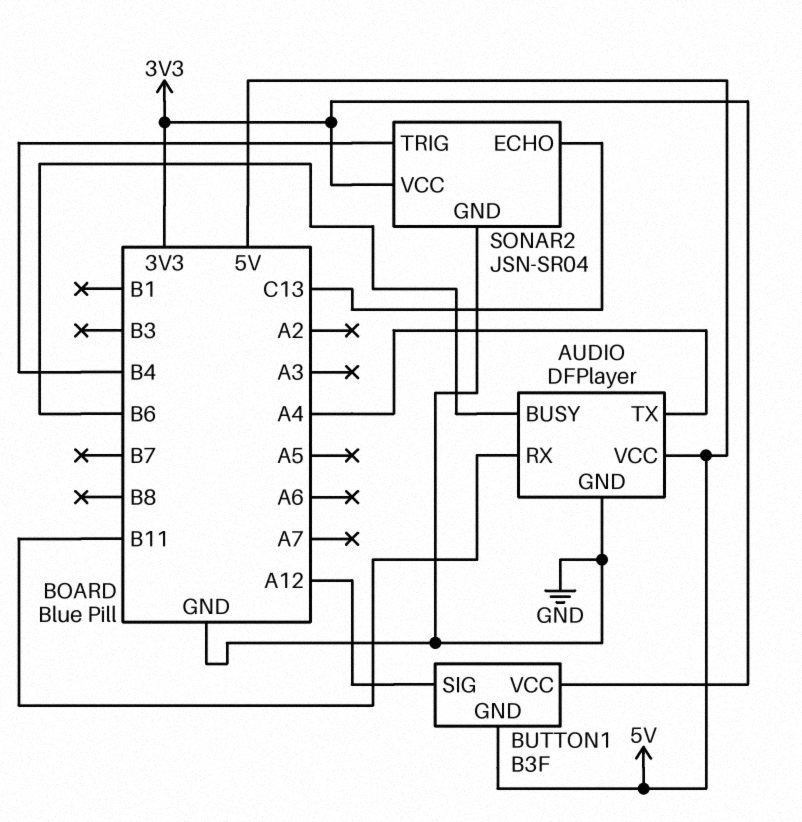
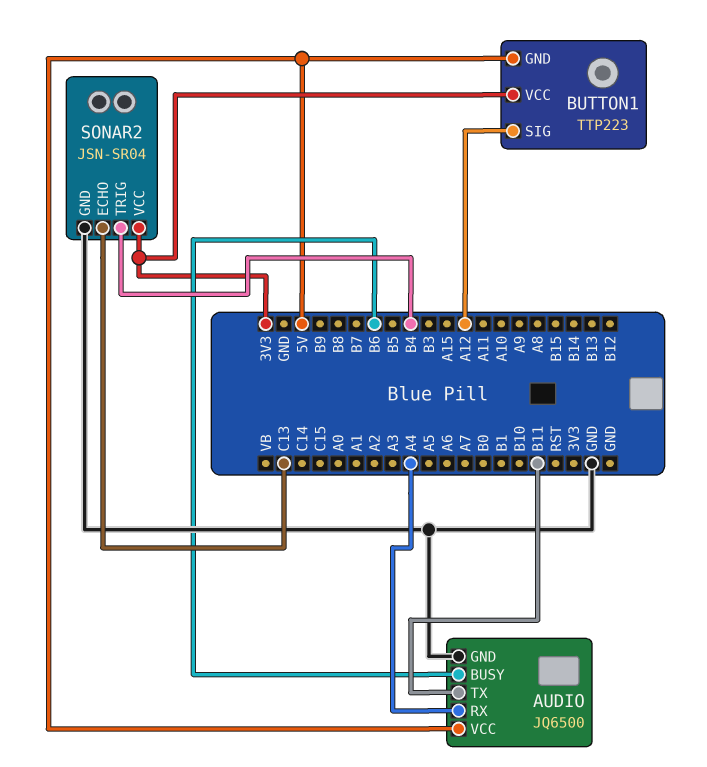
AUDIO: DFPlayer -> JQ6500
AUDIO pin RX: B11 -> A4
AUDIO pin TX: A4 -> B11
BUTTON1: B3F -> TTP223

